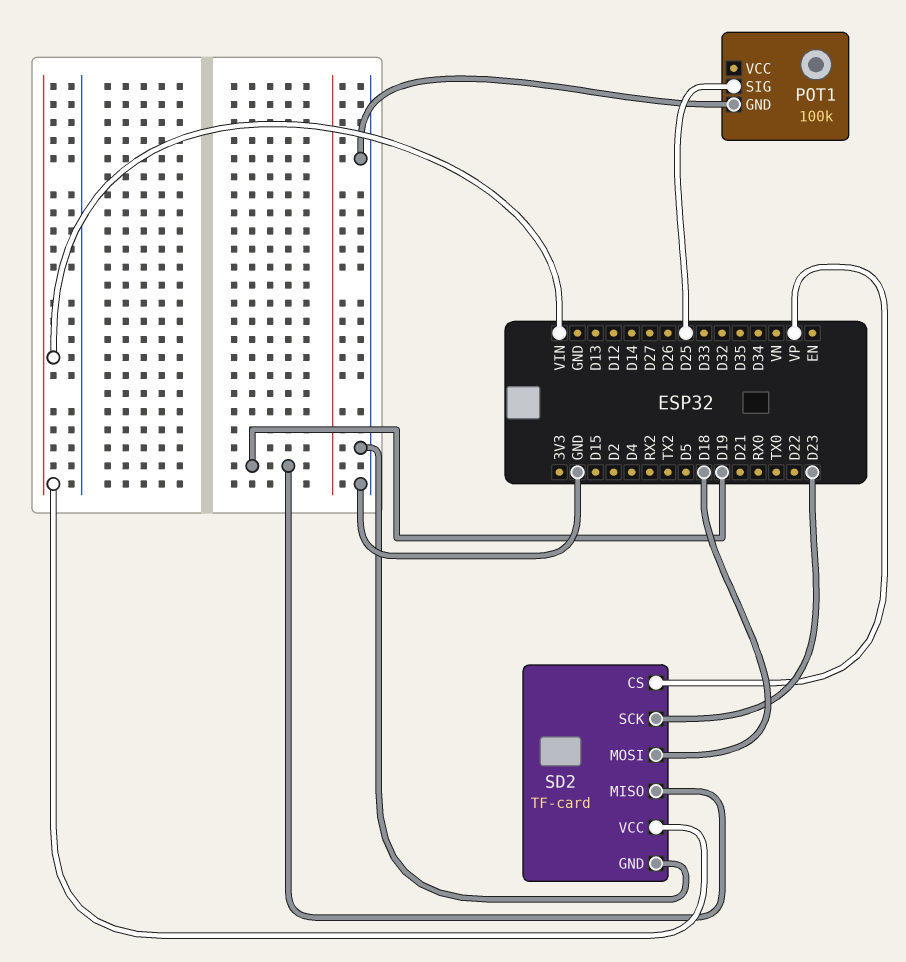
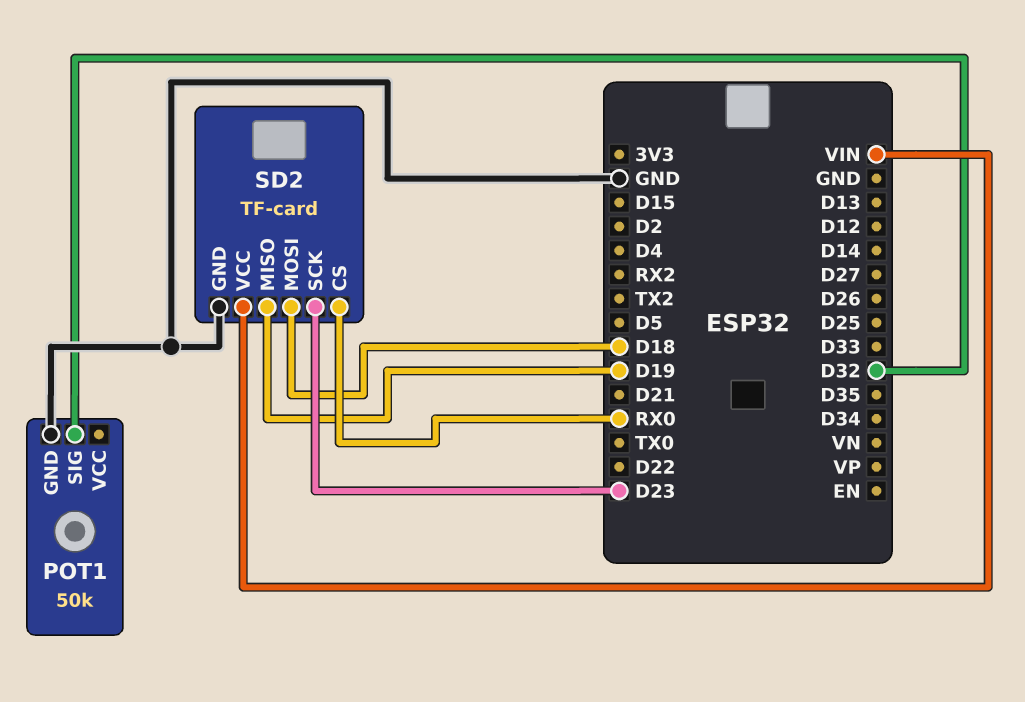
POT1: 100k -> 50k
POT1 pin SIG: D25 -> D32
SD2 pin CS: VP -> RX0

